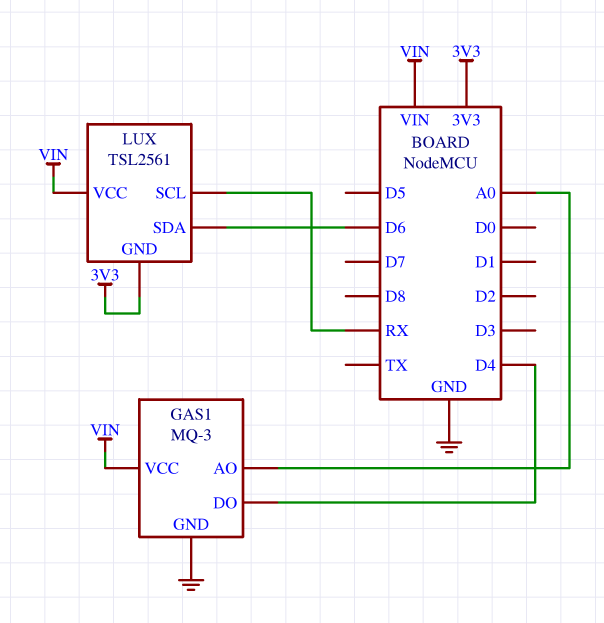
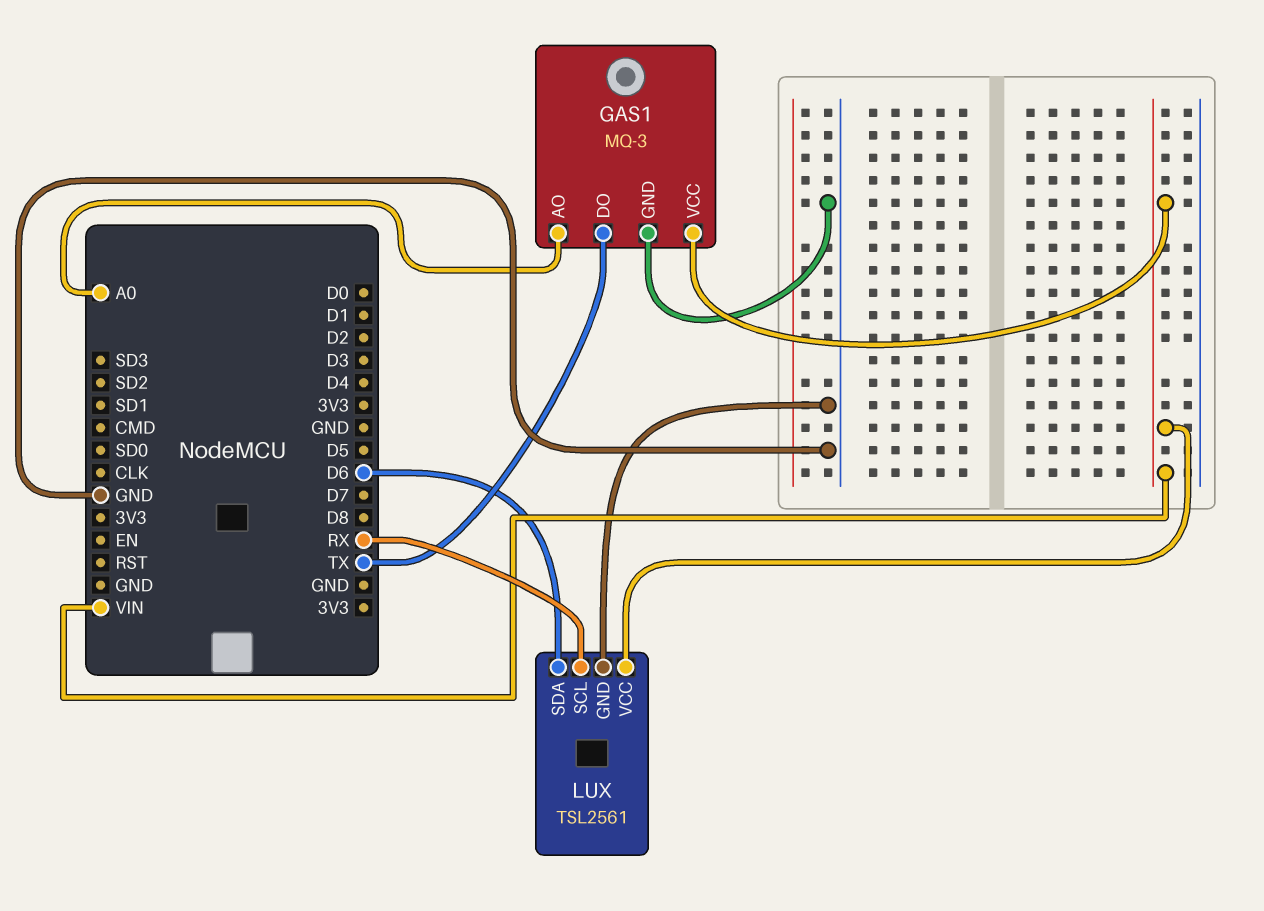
GAS1 pin DO: D4 -> TX
LUX pin GND: 3V3 -> GND

